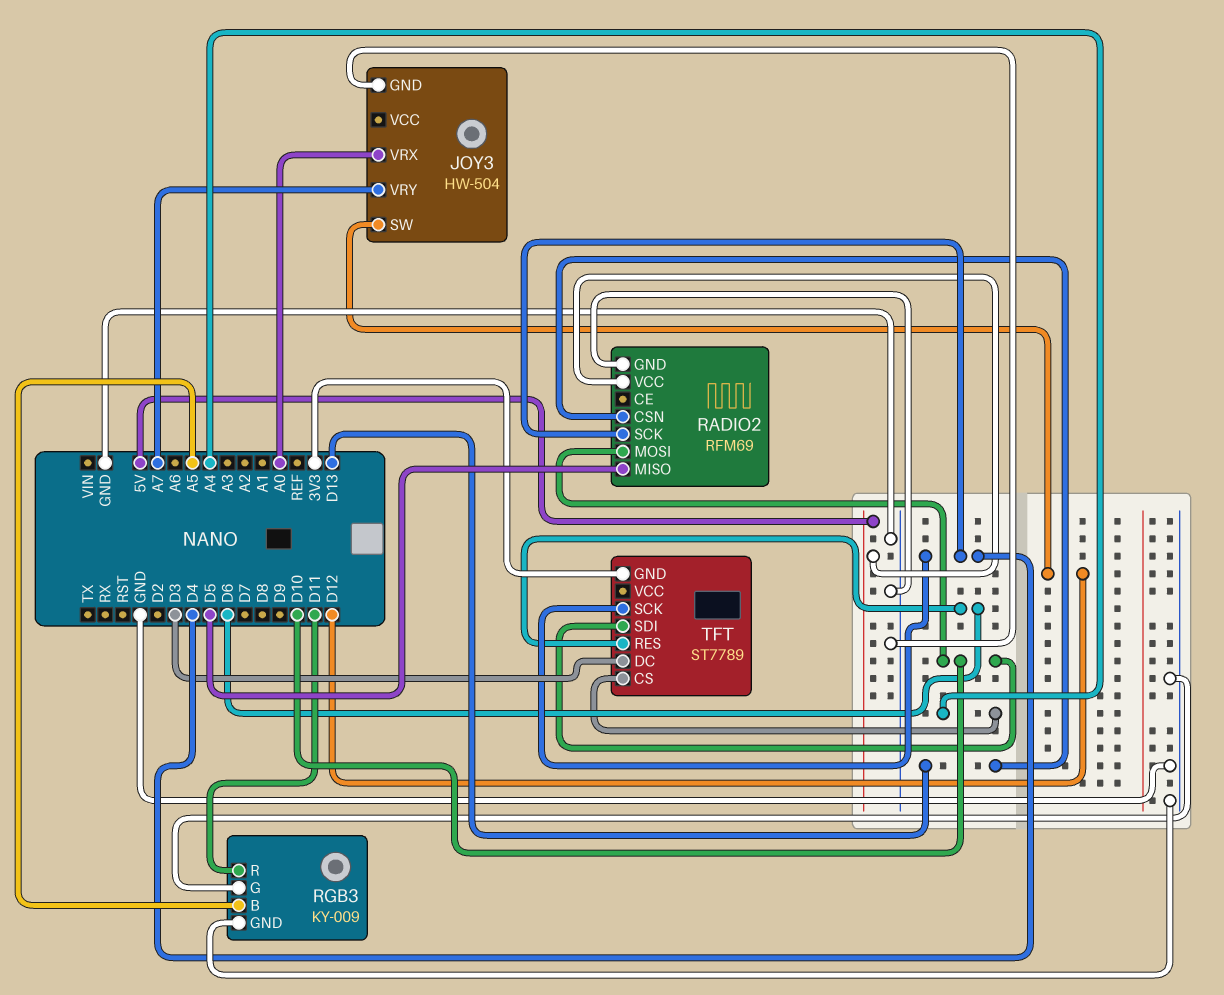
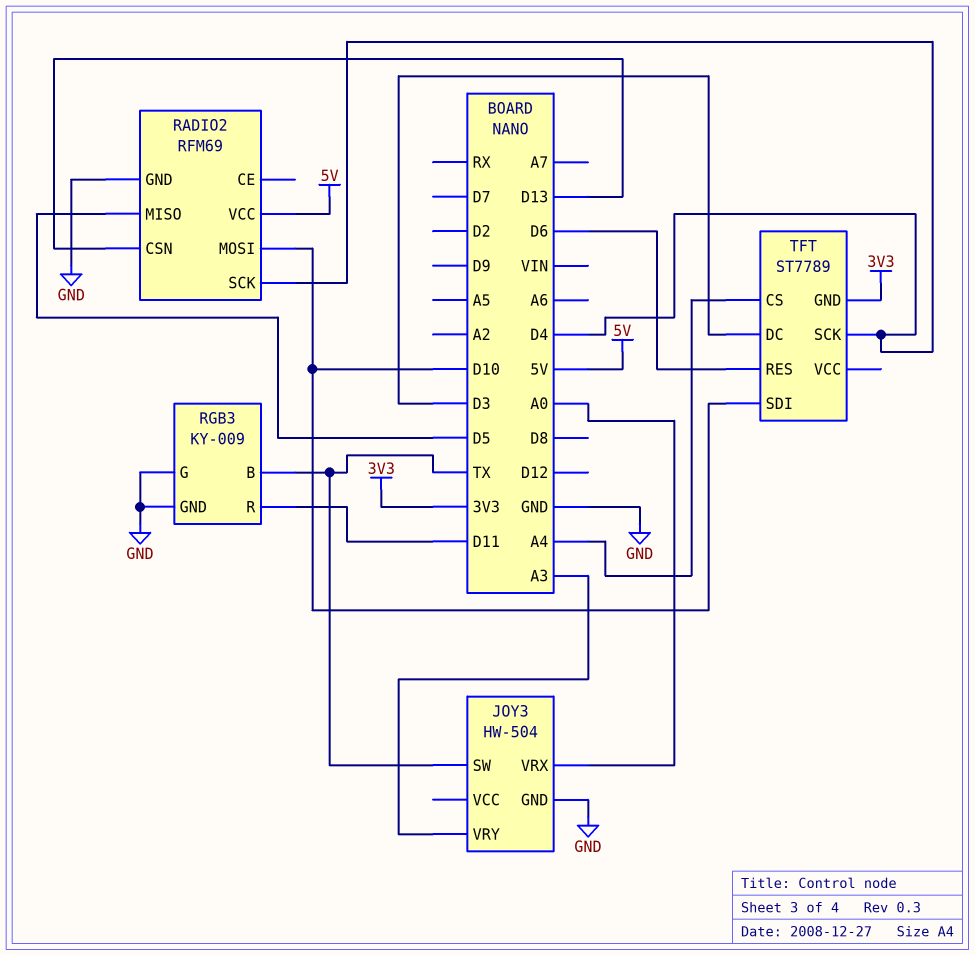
JOY3 pin SW: D12 -> TX
JOY3 pin VRY: A7 -> A3
RGB3 pin B: A5 -> TX

